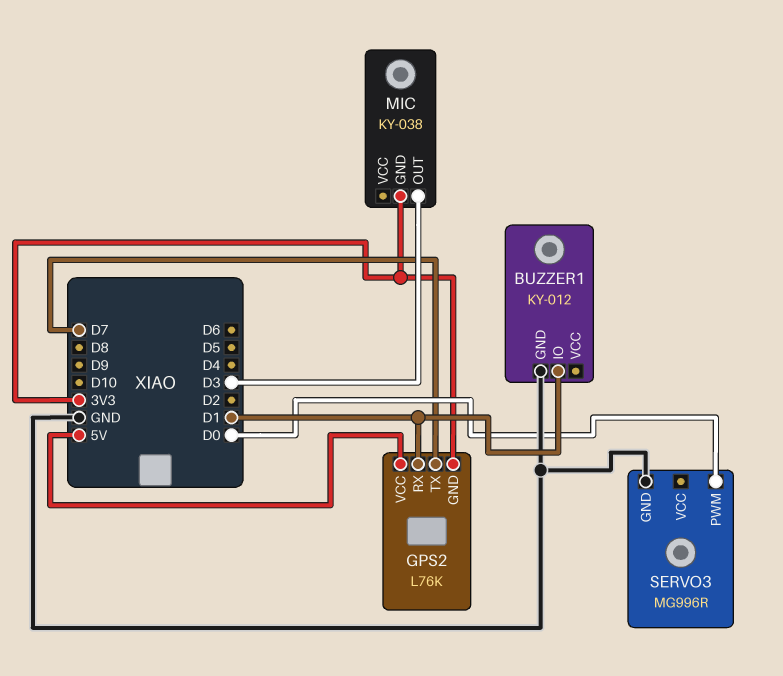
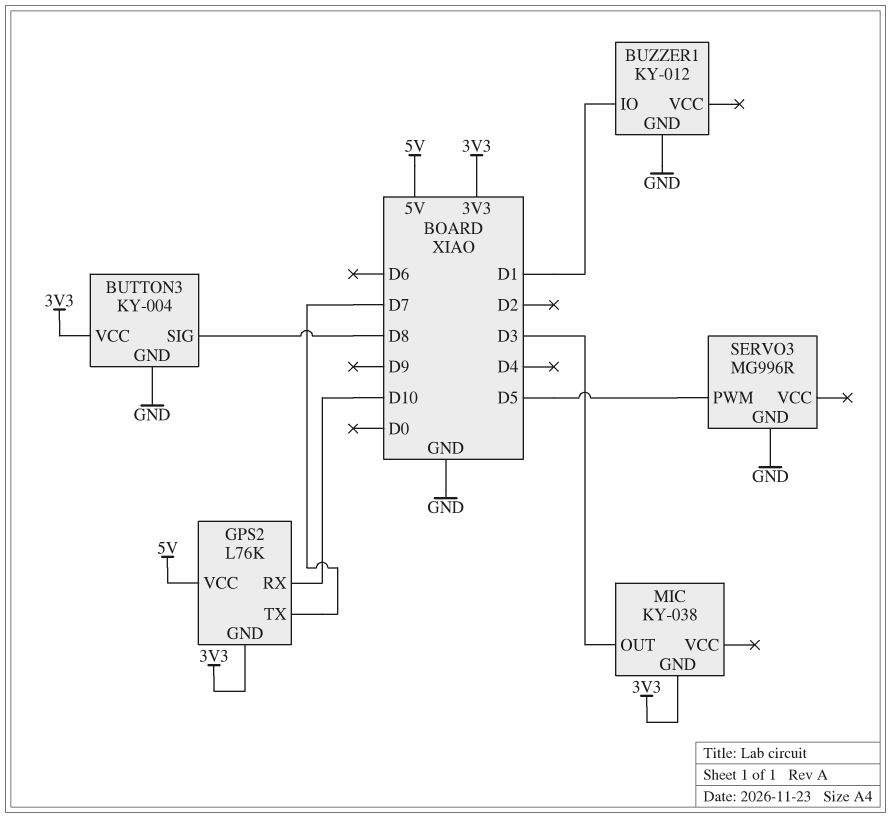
BUTTON3: none -> KY-004
BUTTON3 pin GND: none -> GND
BUTTON3 pin SIG: none -> D8
BUTTON3 pin VCC: none -> 3V3
GPS2 pin RX: D1 -> D10
SERVO3 pin PWM: D0 -> D5

